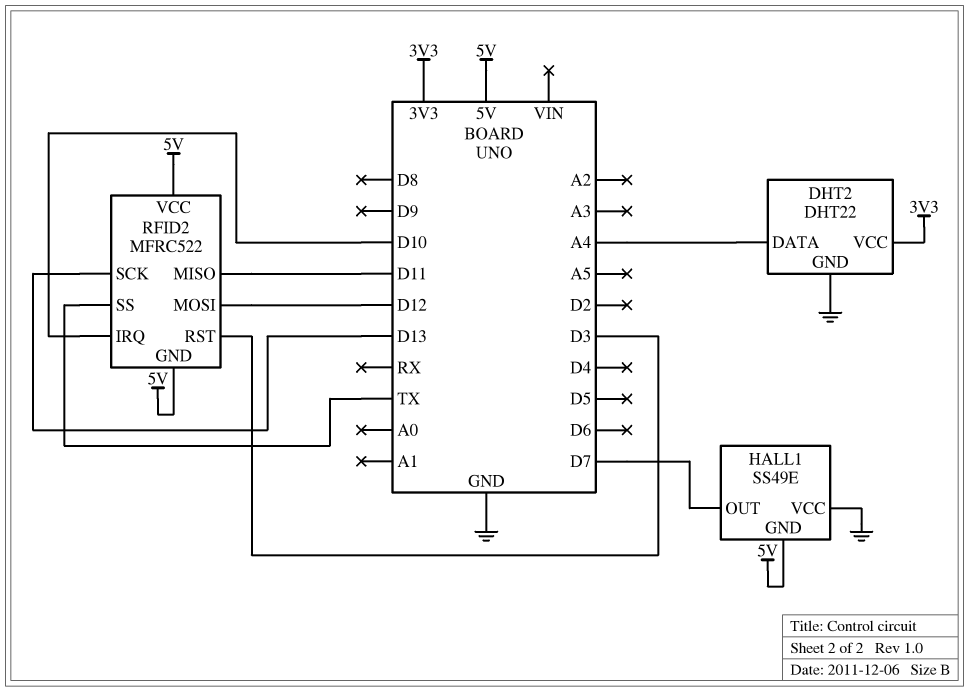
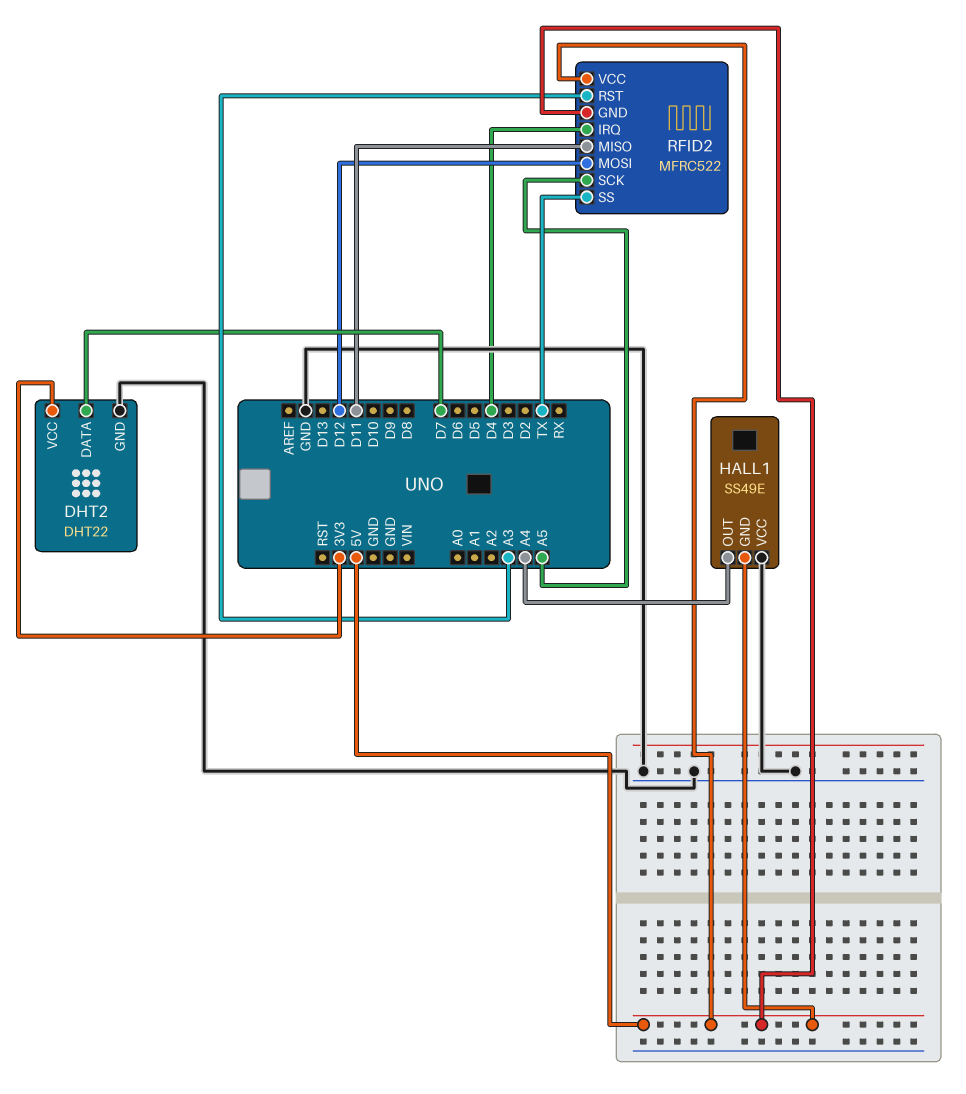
DHT2 pin DATA: A4 -> D7
HALL1 pin OUT: D7 -> A4
RFID2 pin IRQ: D10 -> D4
RFID2 pin RST: D3 -> A3
RFID2 pin SCK: D13 -> A5

